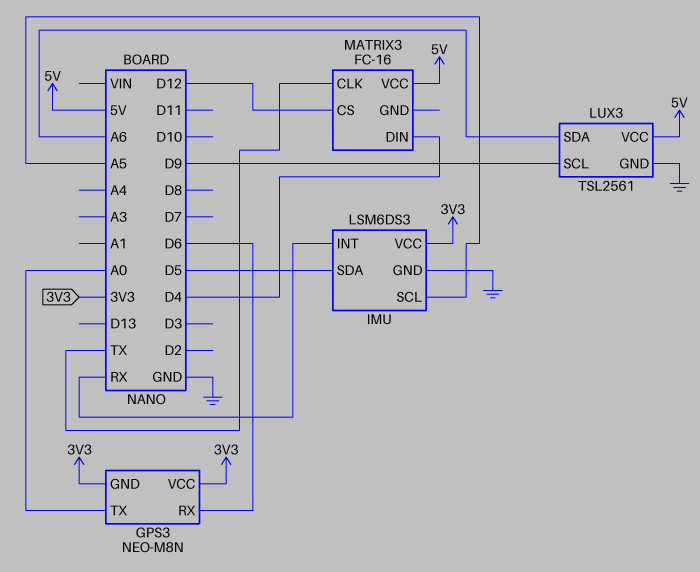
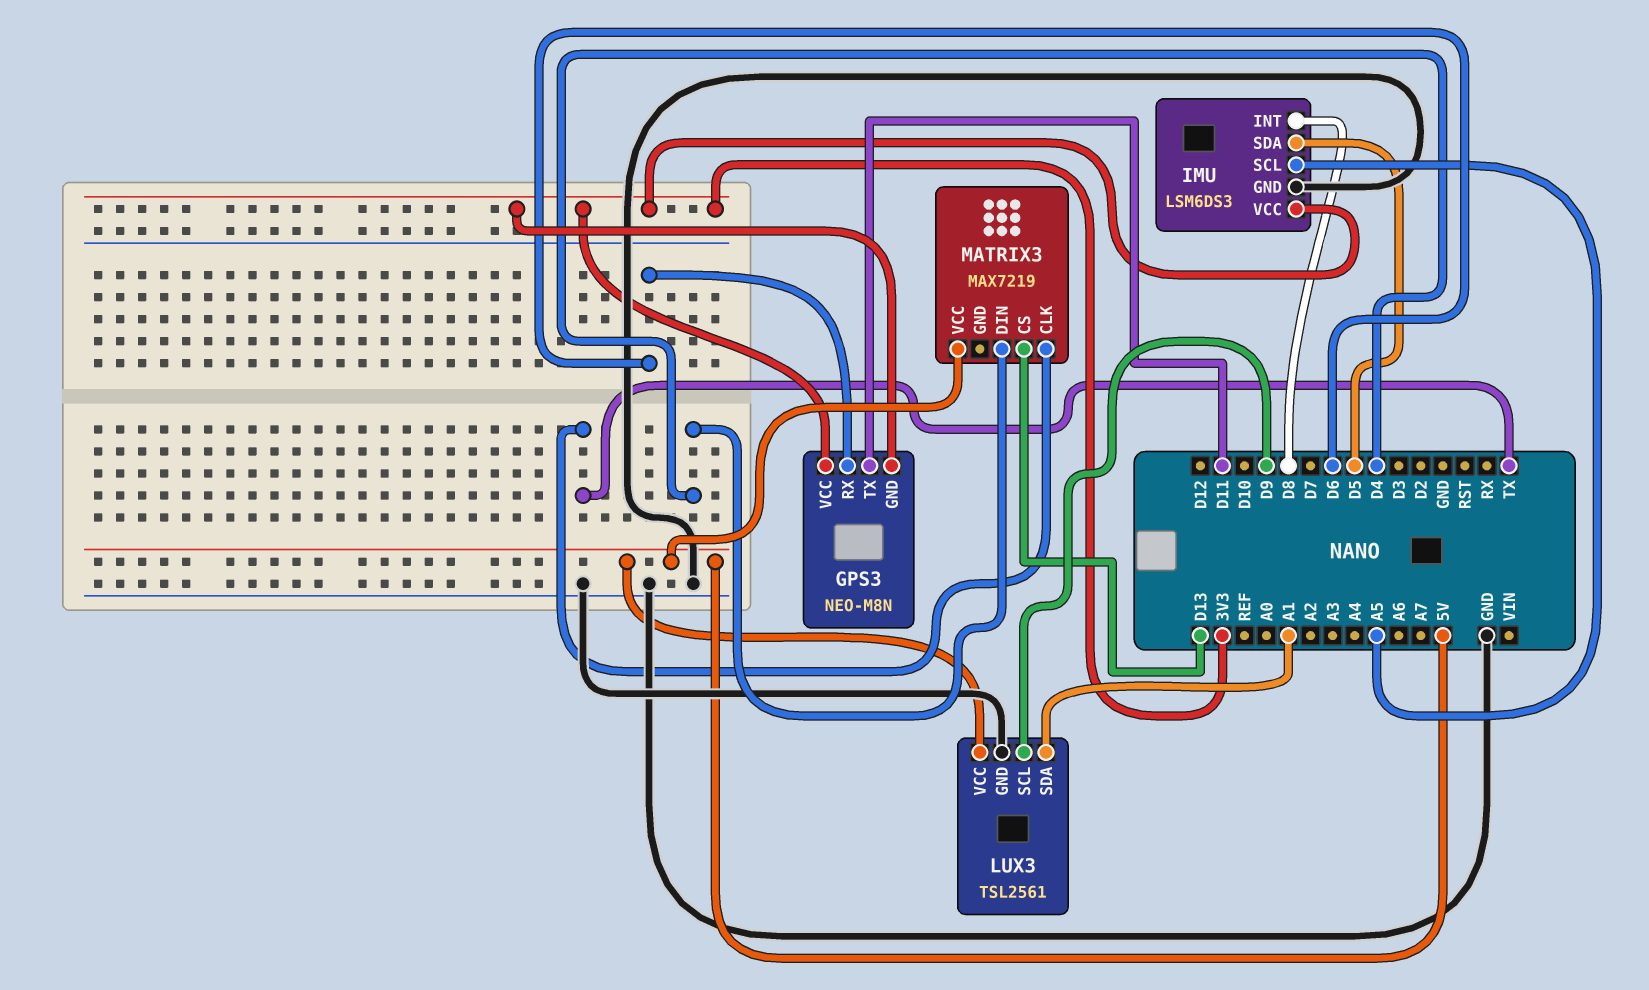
GPS3 pin TX: A0 -> D11
IMU pin INT: RX -> D8
LUX3 pin SDA: A6 -> A1
MATRIX3: FC-16 -> MAX7219
MATRIX3 pin CS: D12 -> D13

